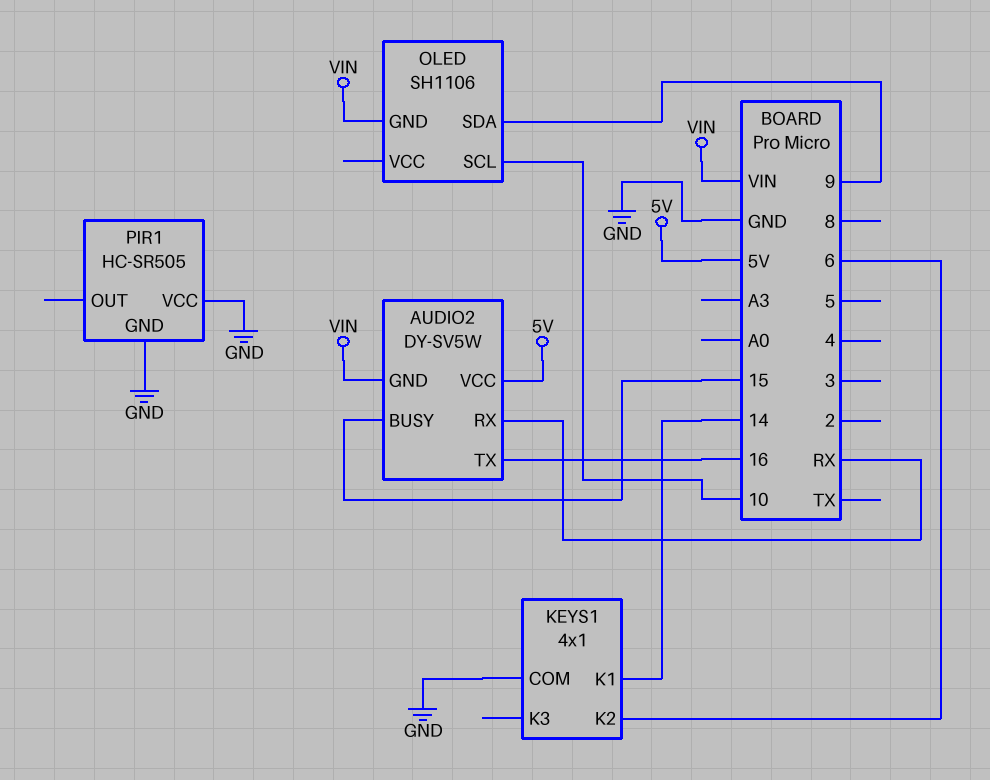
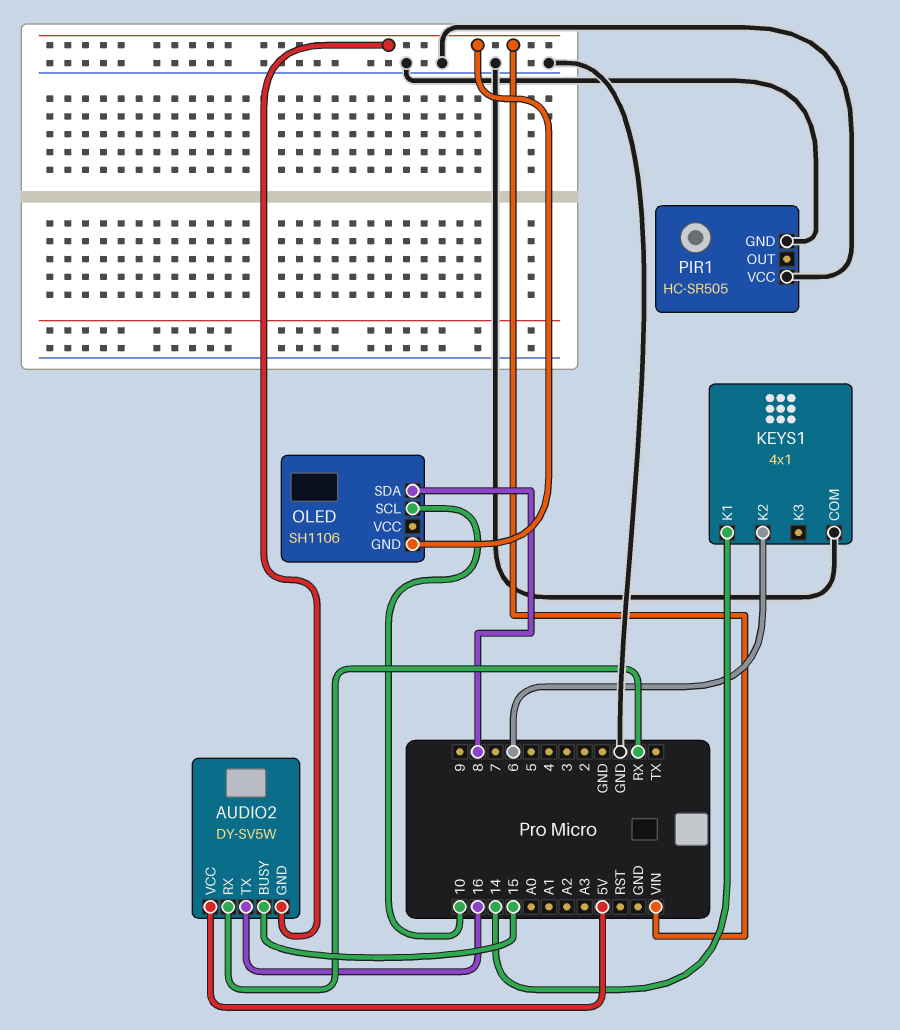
OLED pin SDA: 9 -> 8

